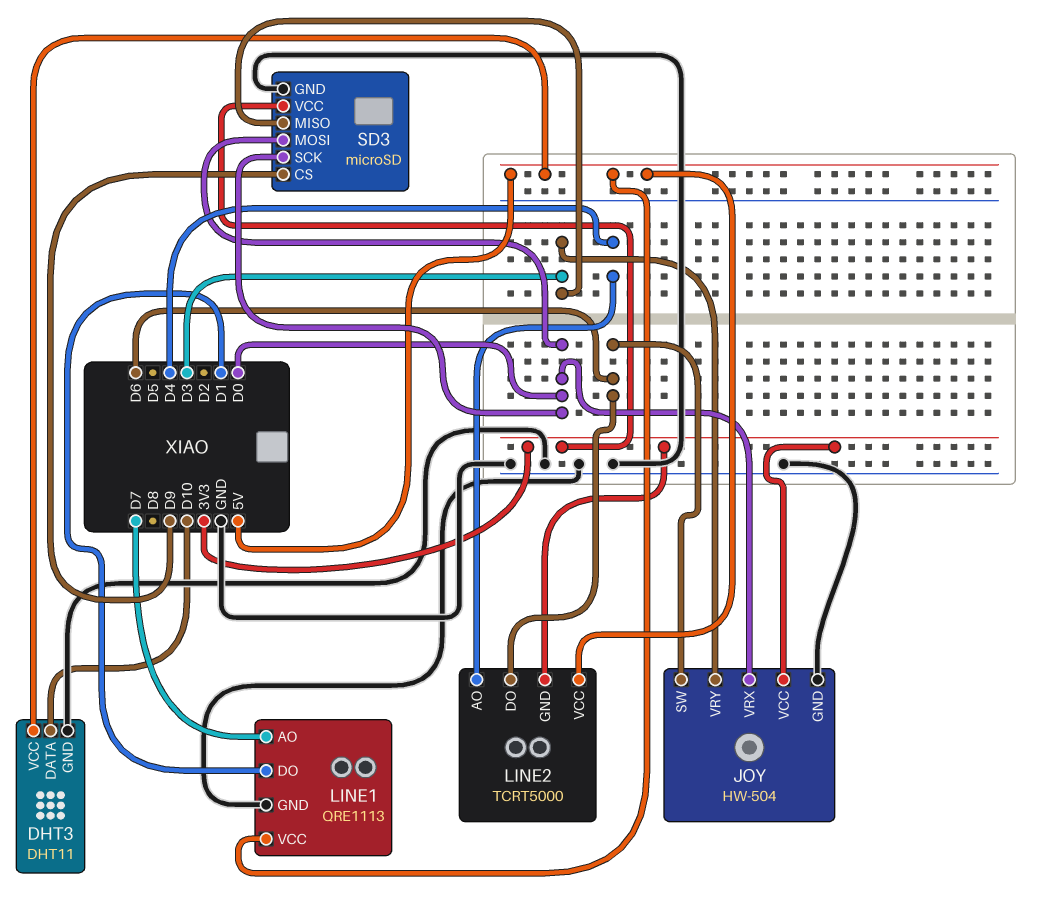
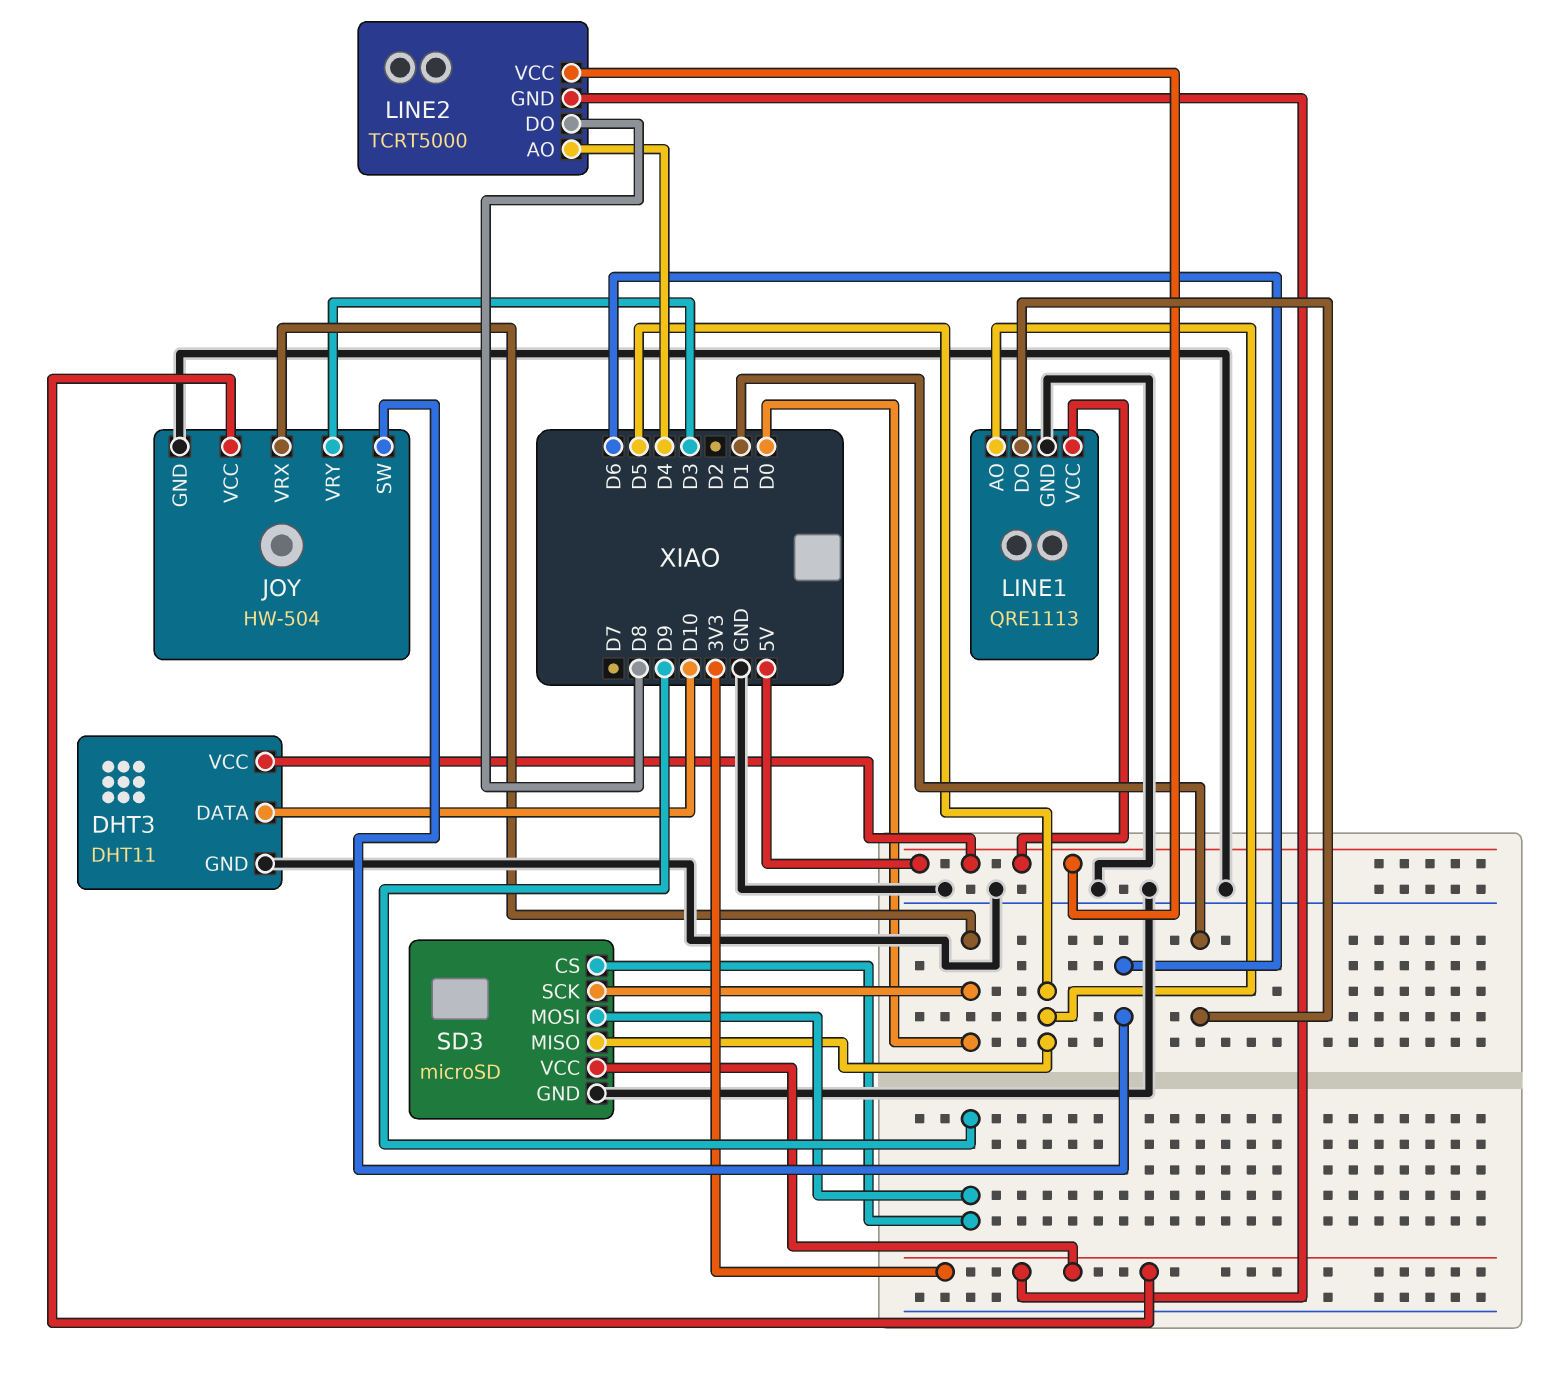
LINE1 pin AO: D7 -> D5
LINE2 pin DO: D6 -> D8
SD3 pin MISO: D3 -> D5
SD3 pin MOSI: D0 -> D9

